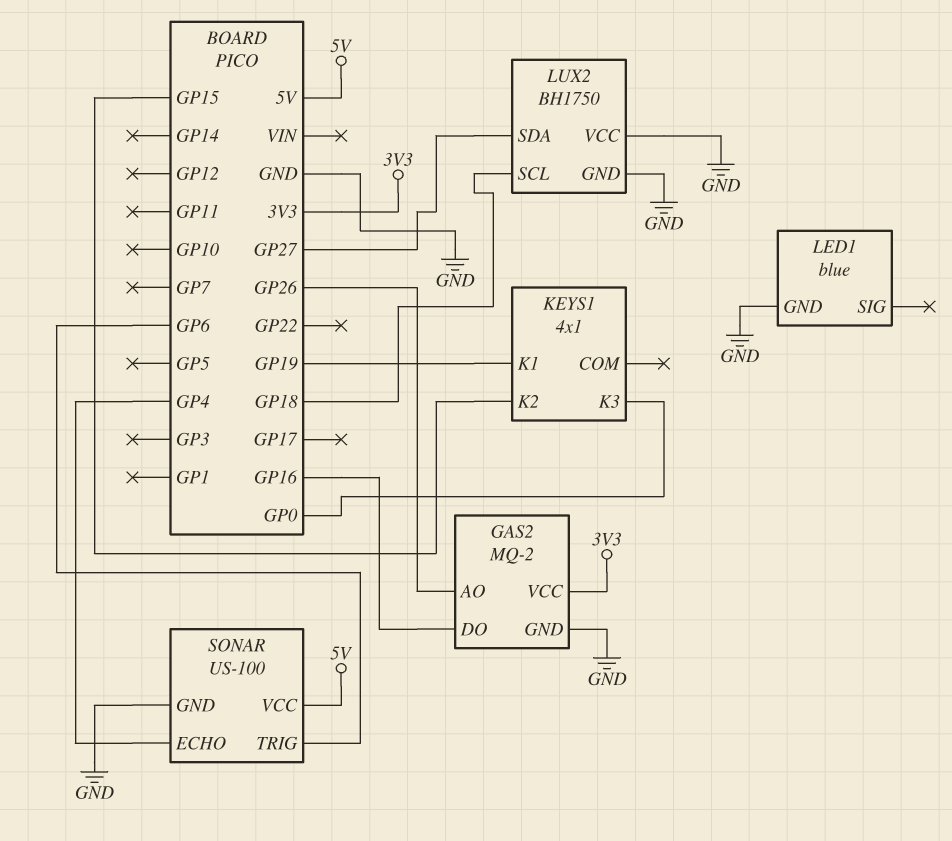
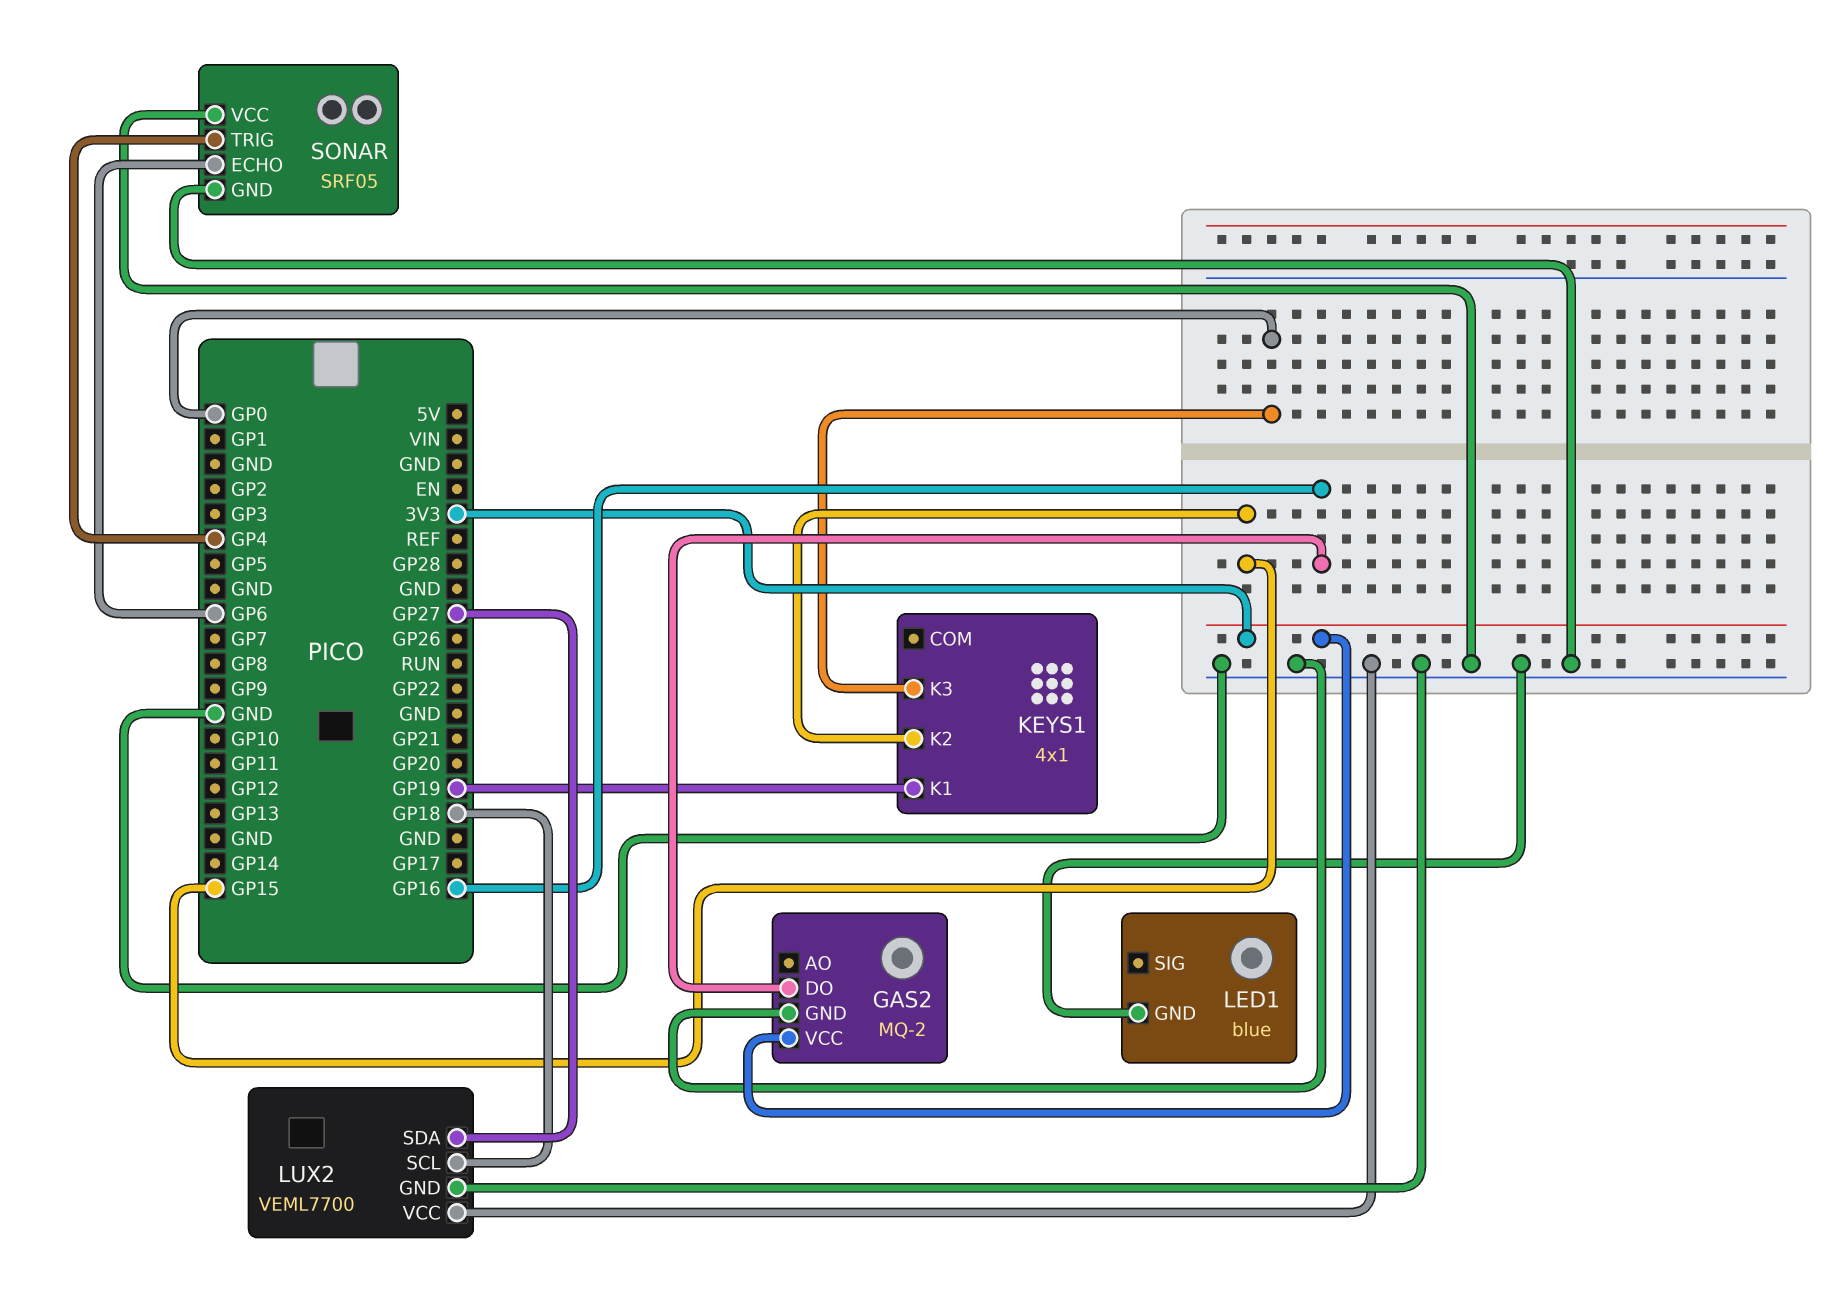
GAS2 pin AO: GP26 -> none
LUX2: BH1750 -> VEML7700
SONAR: US-100 -> SRF05
SONAR pin ECHO: GP4 -> GP6
SONAR pin TRIG: GP6 -> GP4
SONAR pin VCC: 5V -> GND

